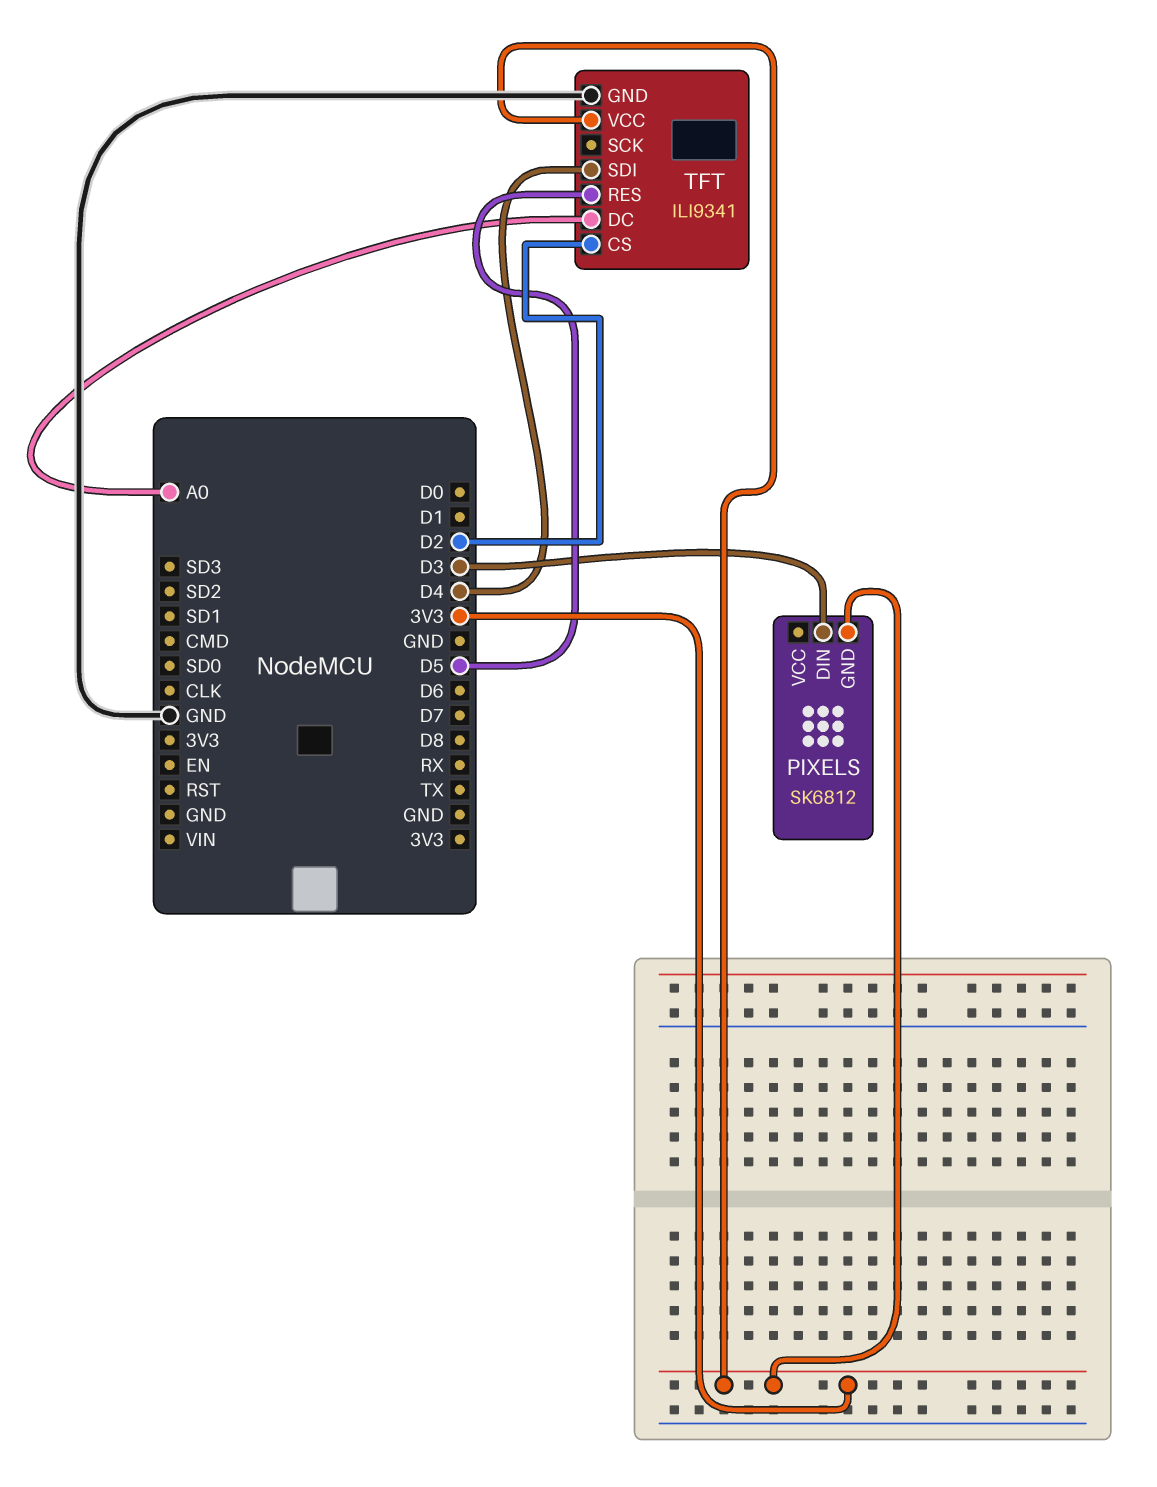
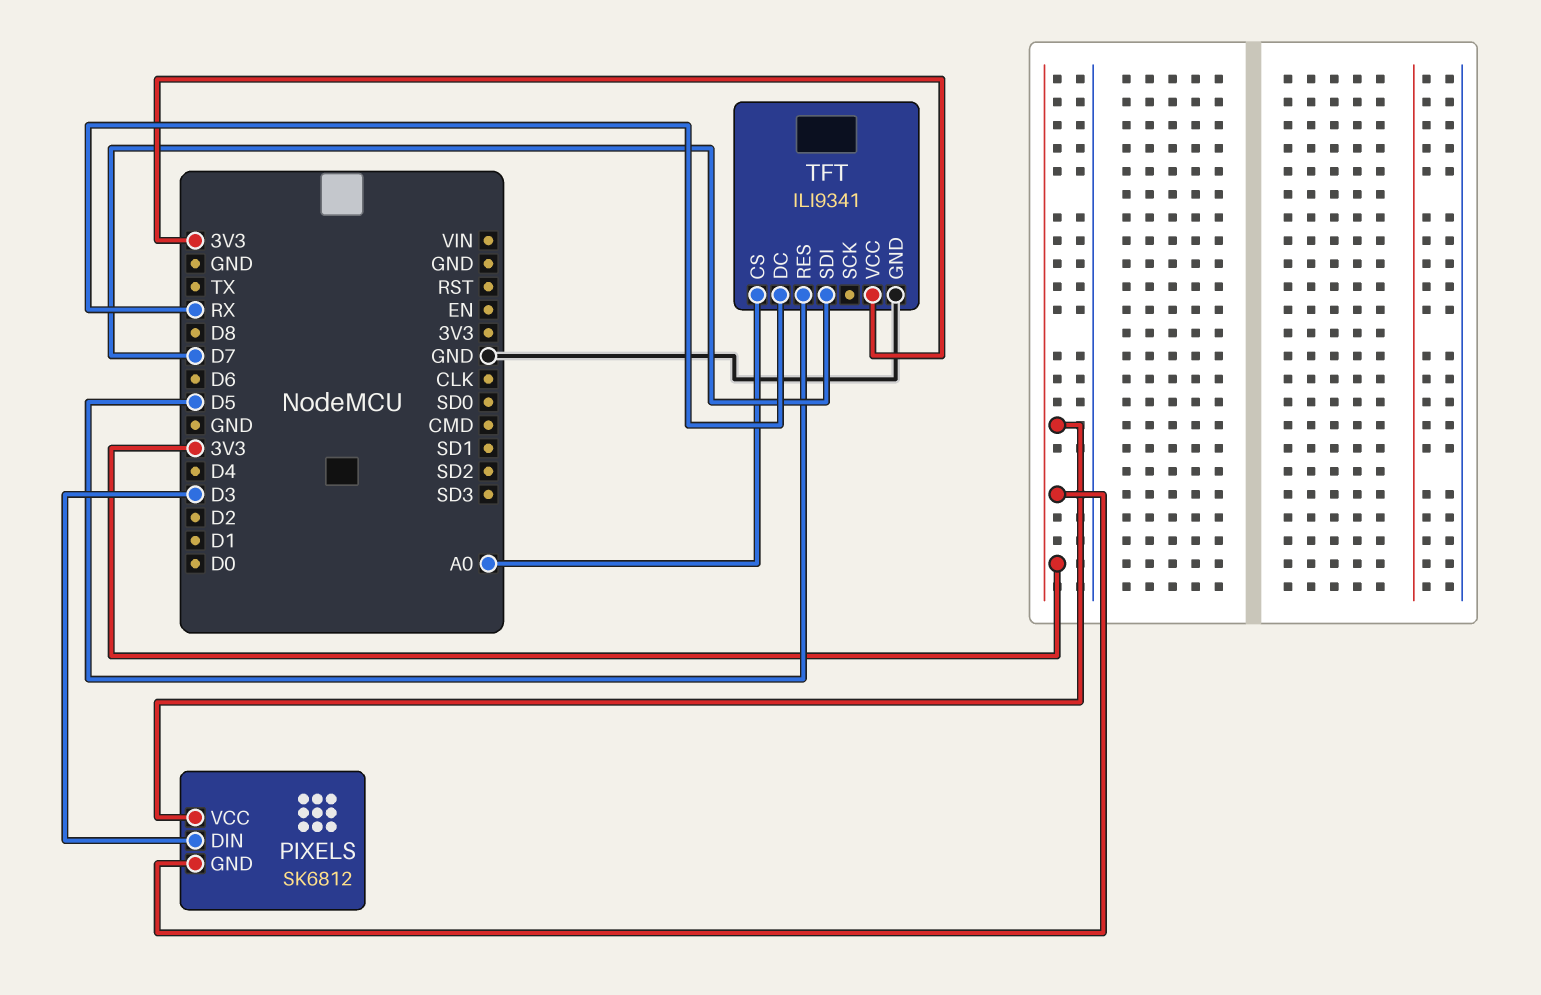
PIXELS pin VCC: none -> 3V3
TFT pin CS: D2 -> A0
TFT pin DC: A0 -> RX
TFT pin SDI: D4 -> D7

